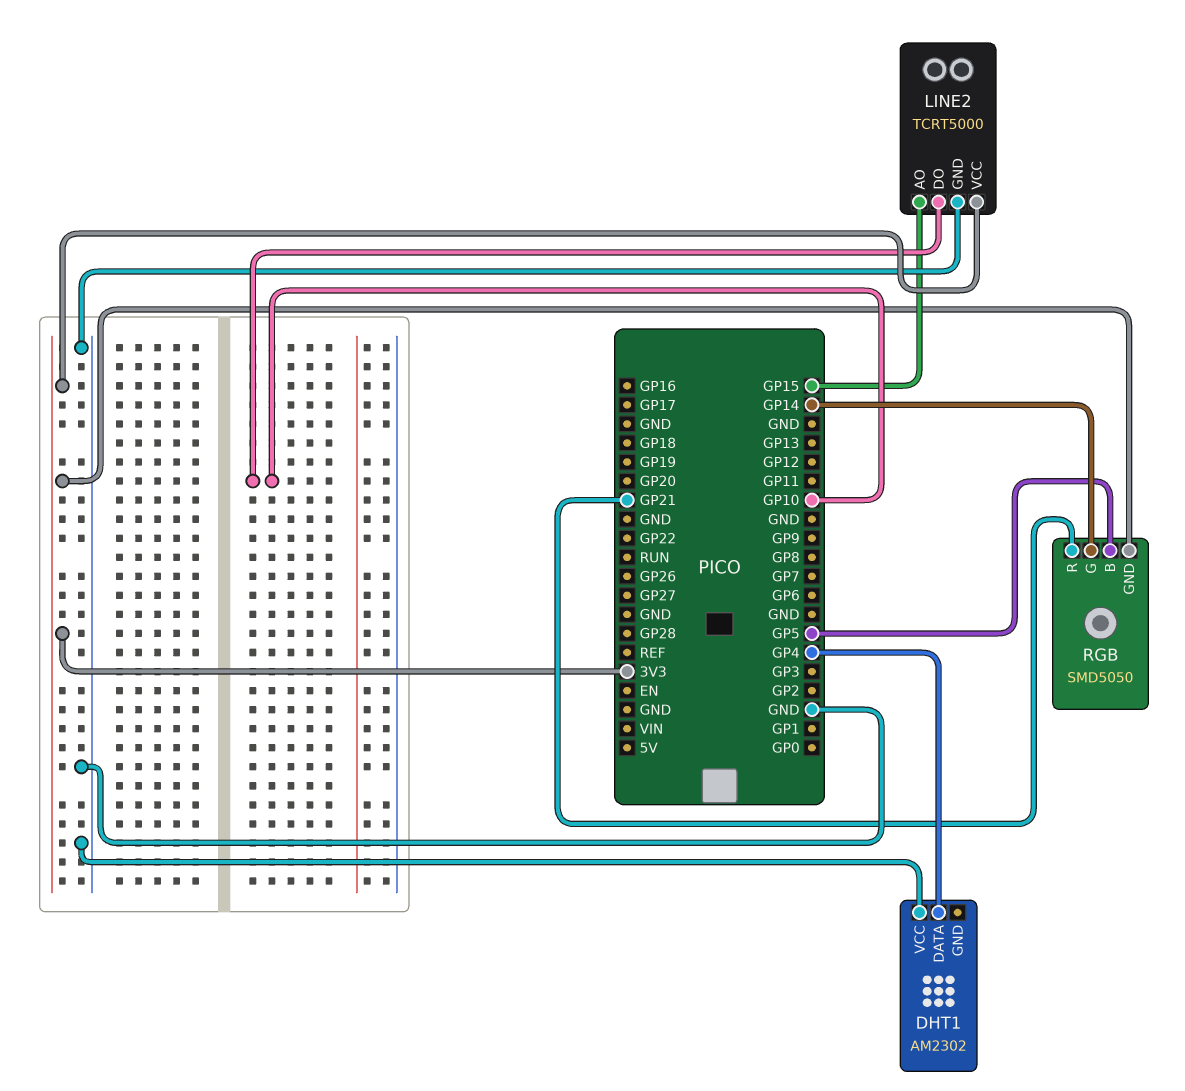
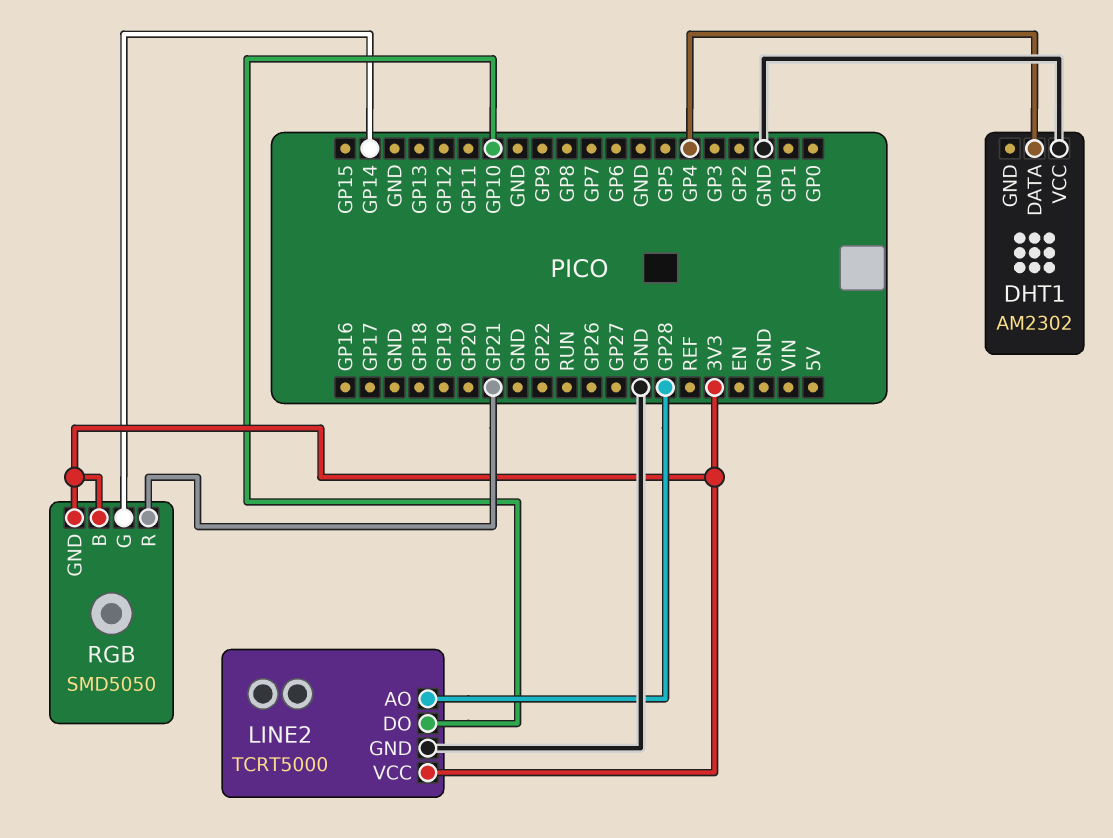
LINE2 pin AO: GP15 -> GP28
RGB pin B: GP5 -> 3V3

